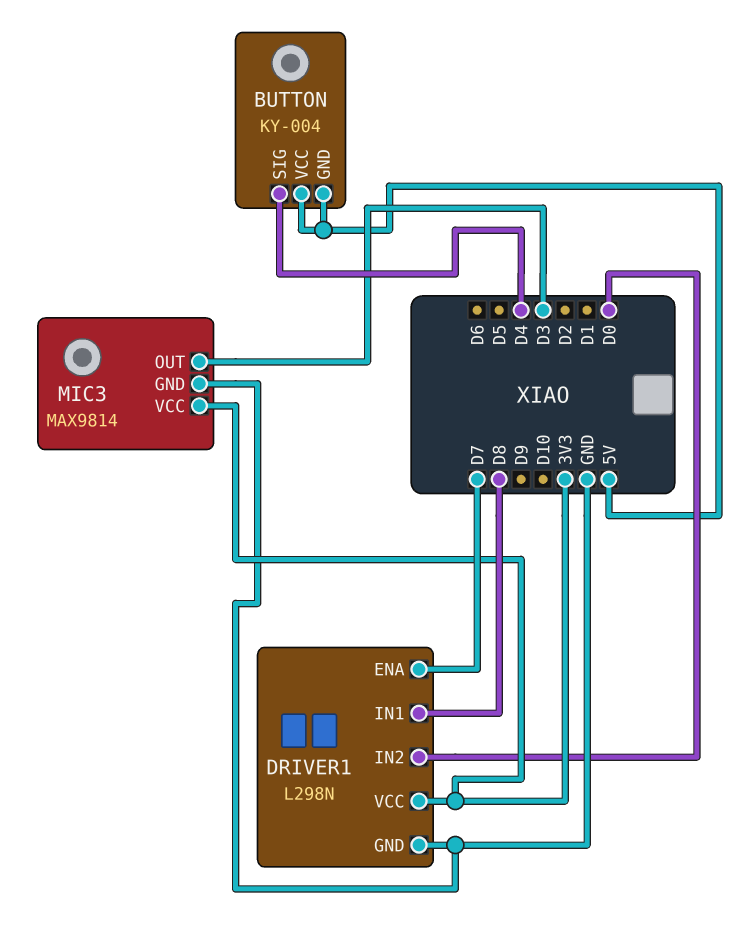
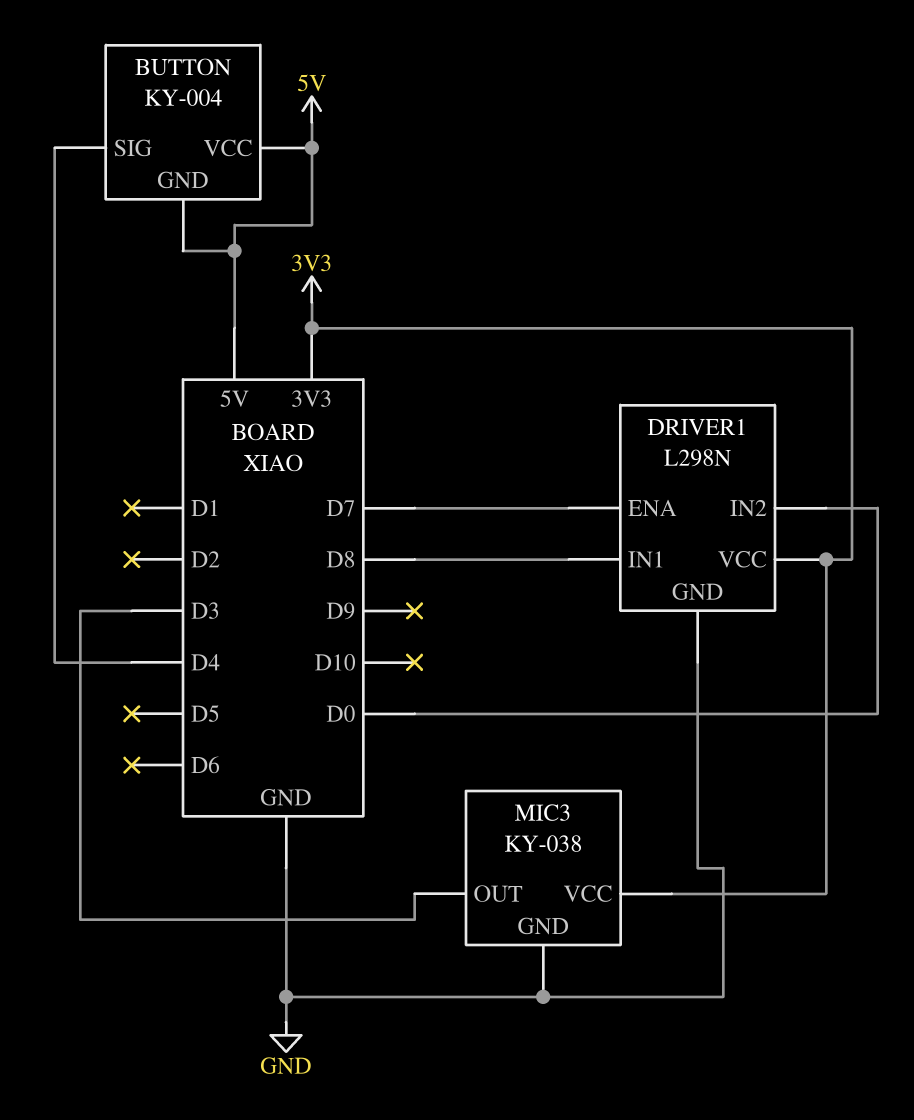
MIC3: MAX9814 -> KY-038

